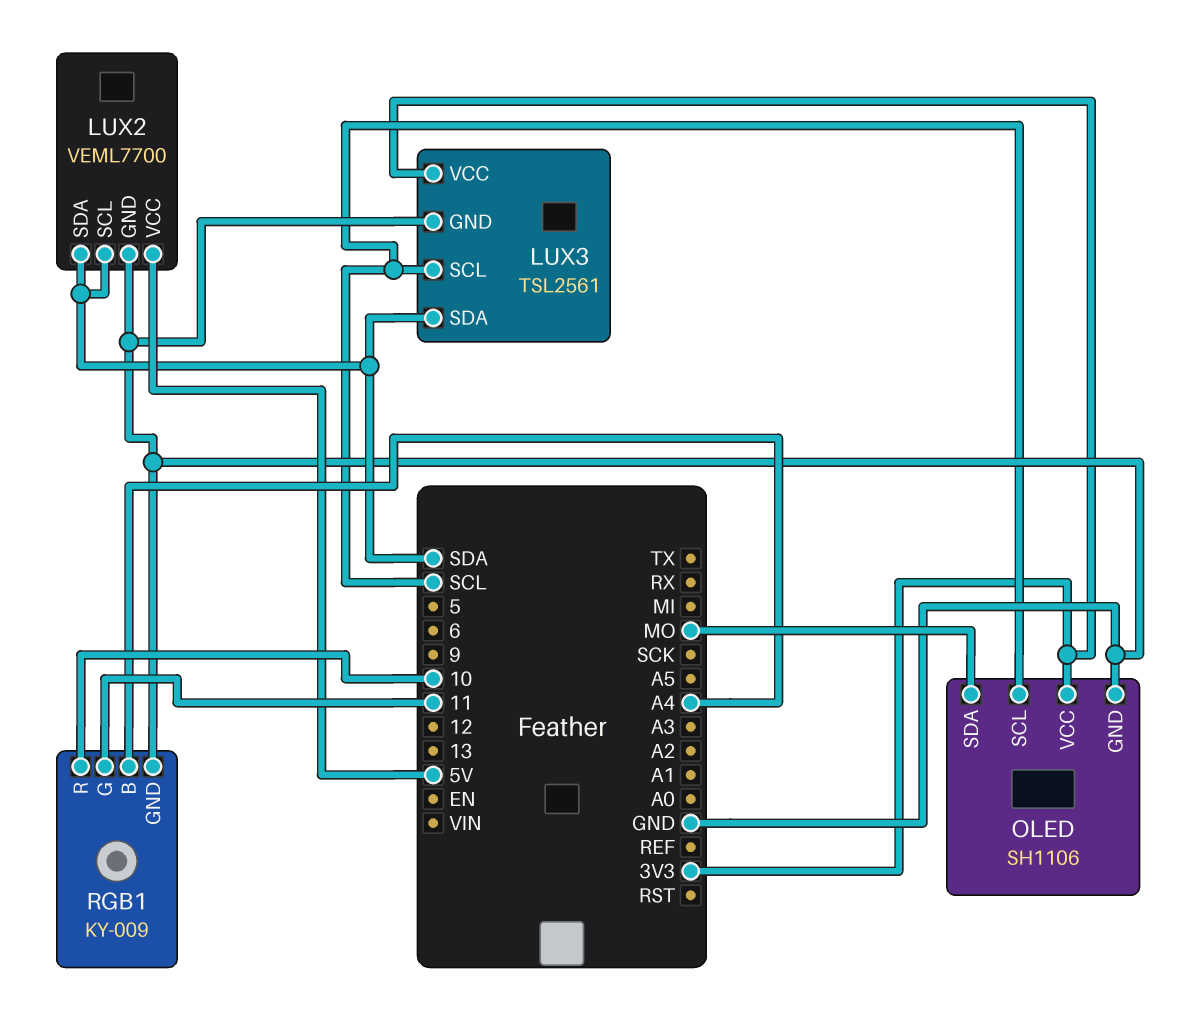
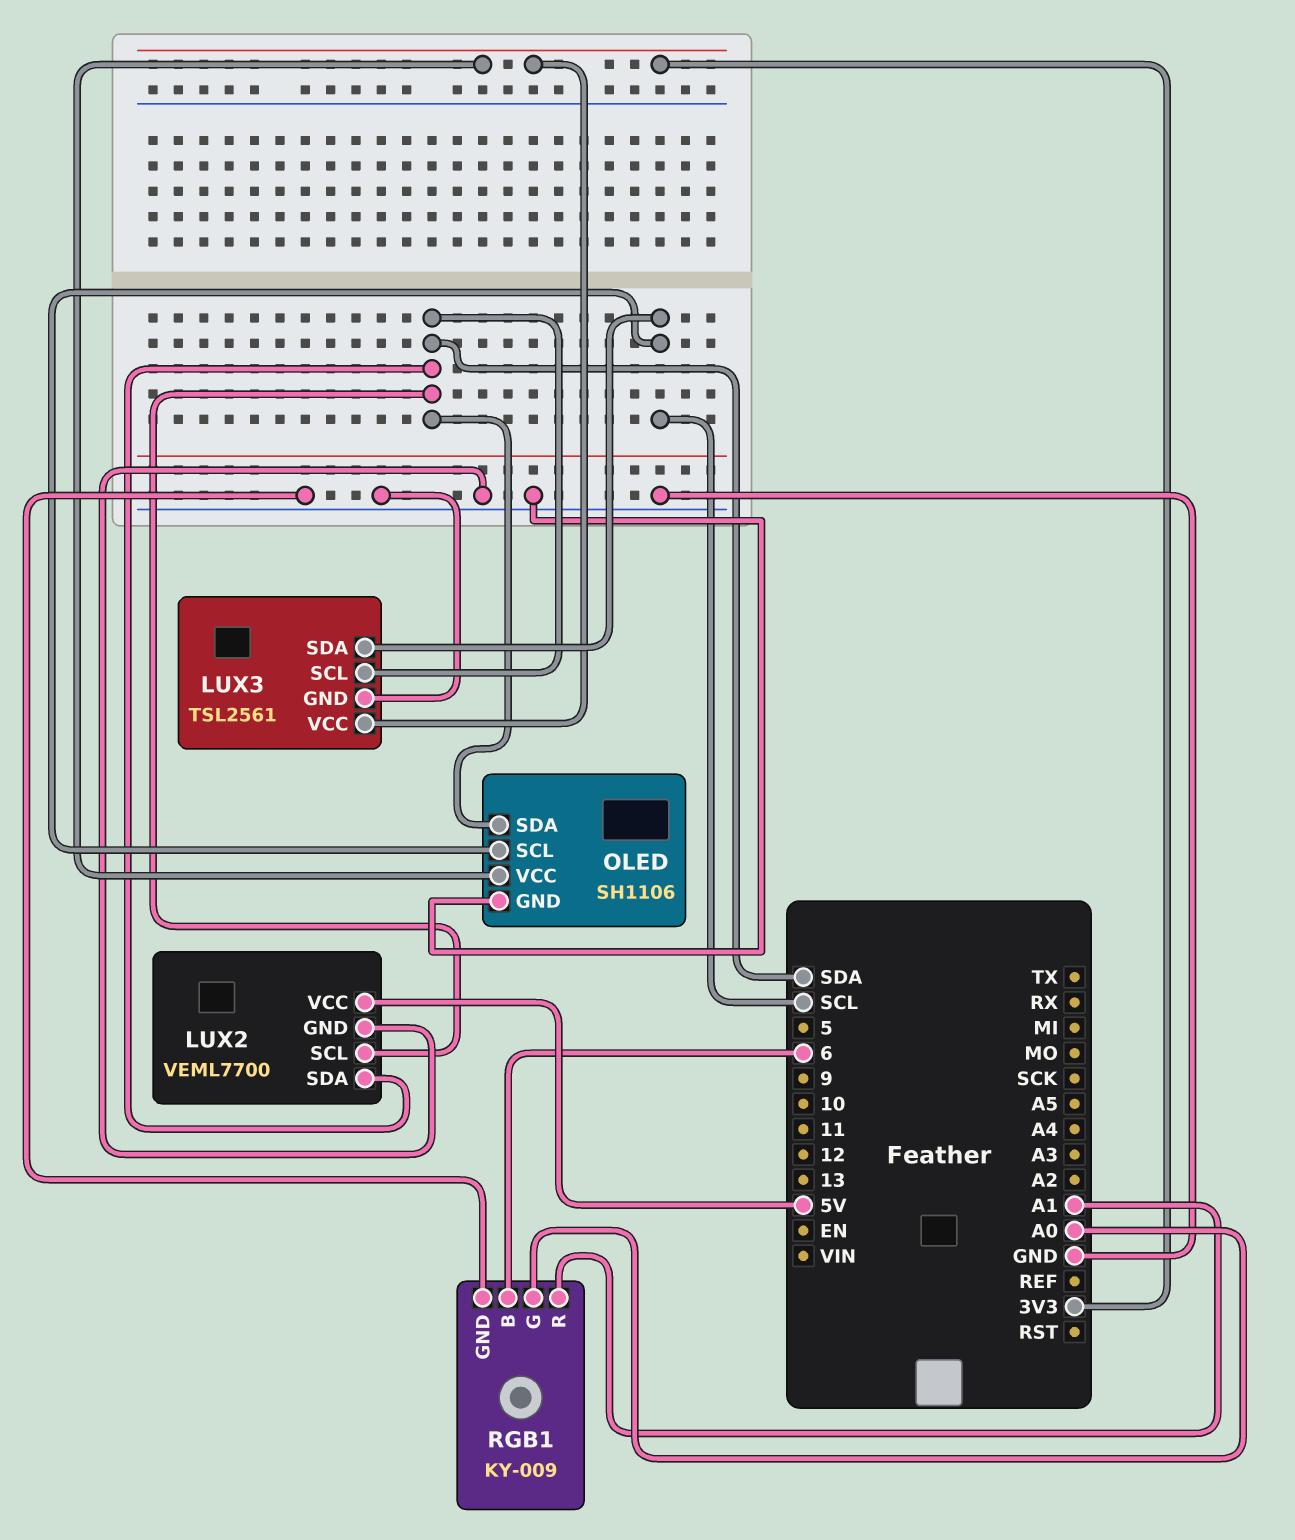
LUX3 pin SCL: SCL -> SDA
LUX3 pin SDA: SDA -> SCL
OLED pin SDA: MO -> SDA
RGB1 pin B: A4 -> 6
RGB1 pin G: 11 -> A0
RGB1 pin R: 10 -> A1

